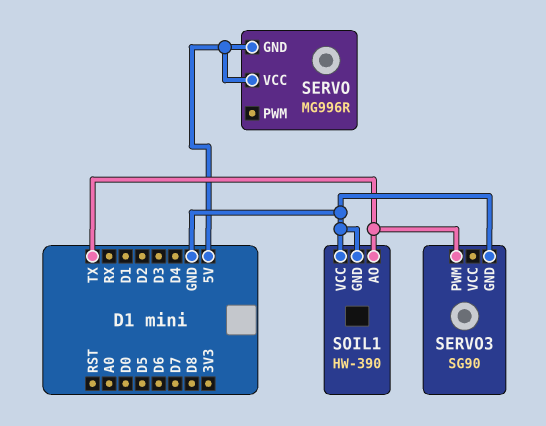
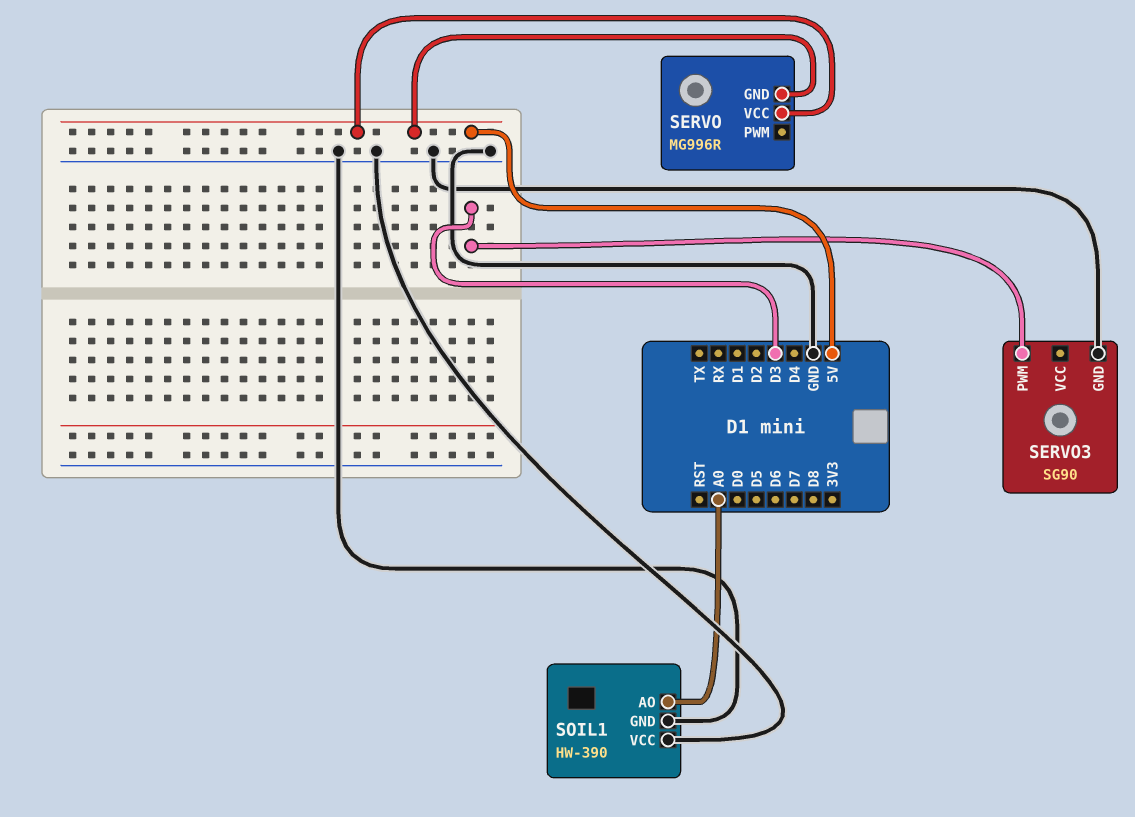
SERVO3 pin PWM: TX -> D3
SOIL1 pin AO: TX -> A0

